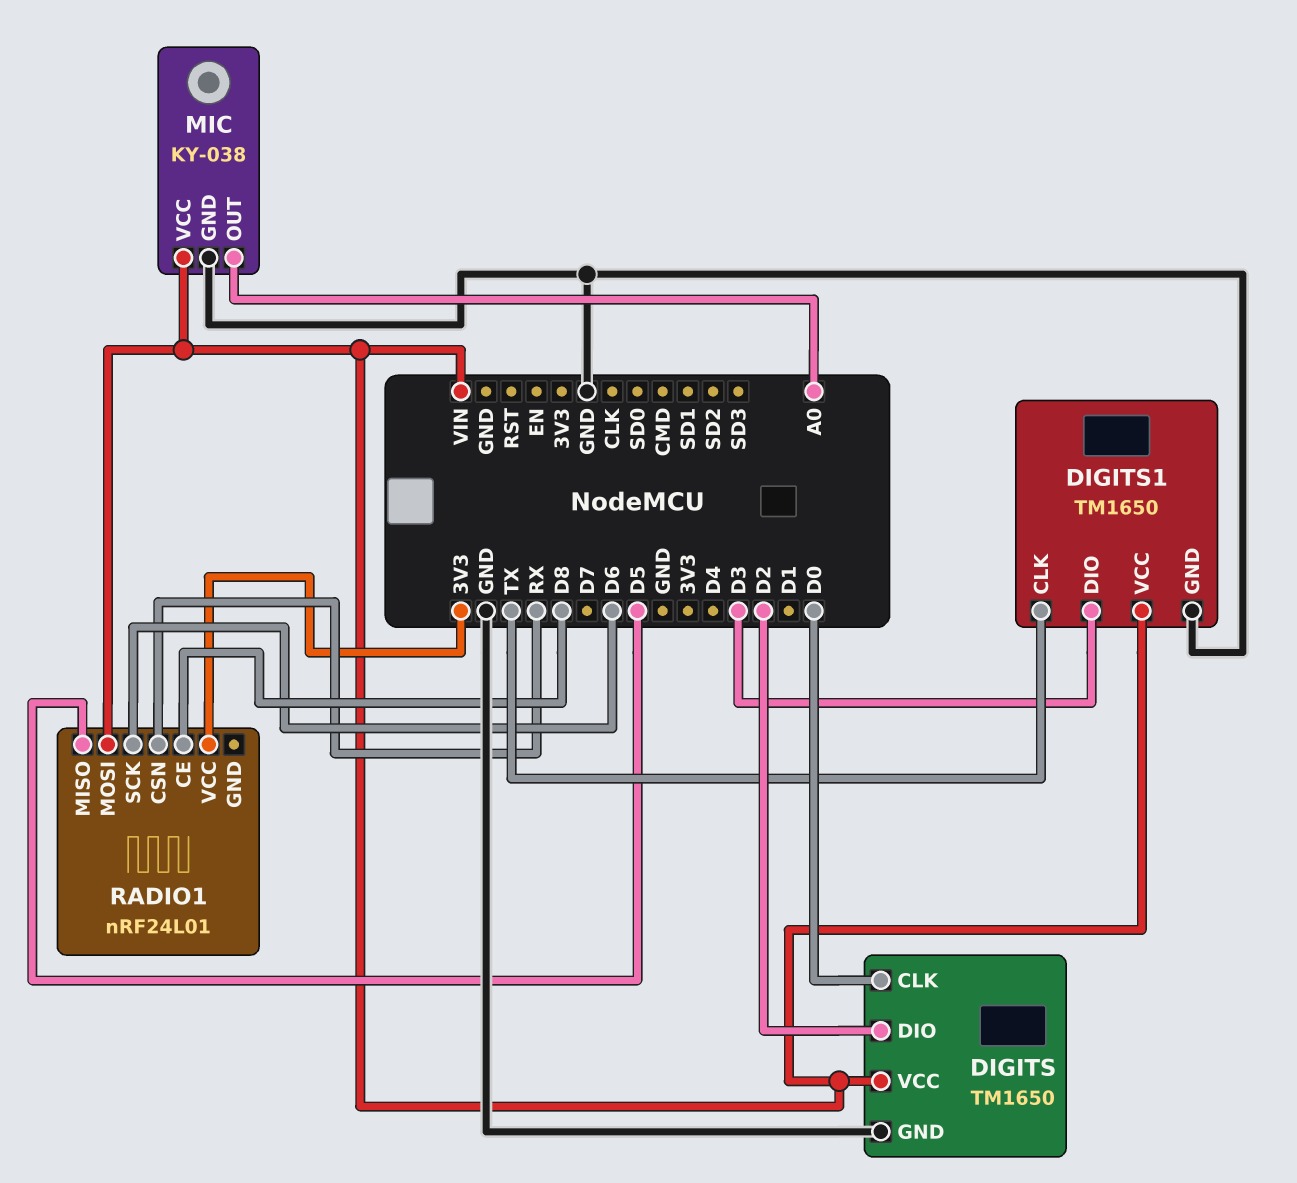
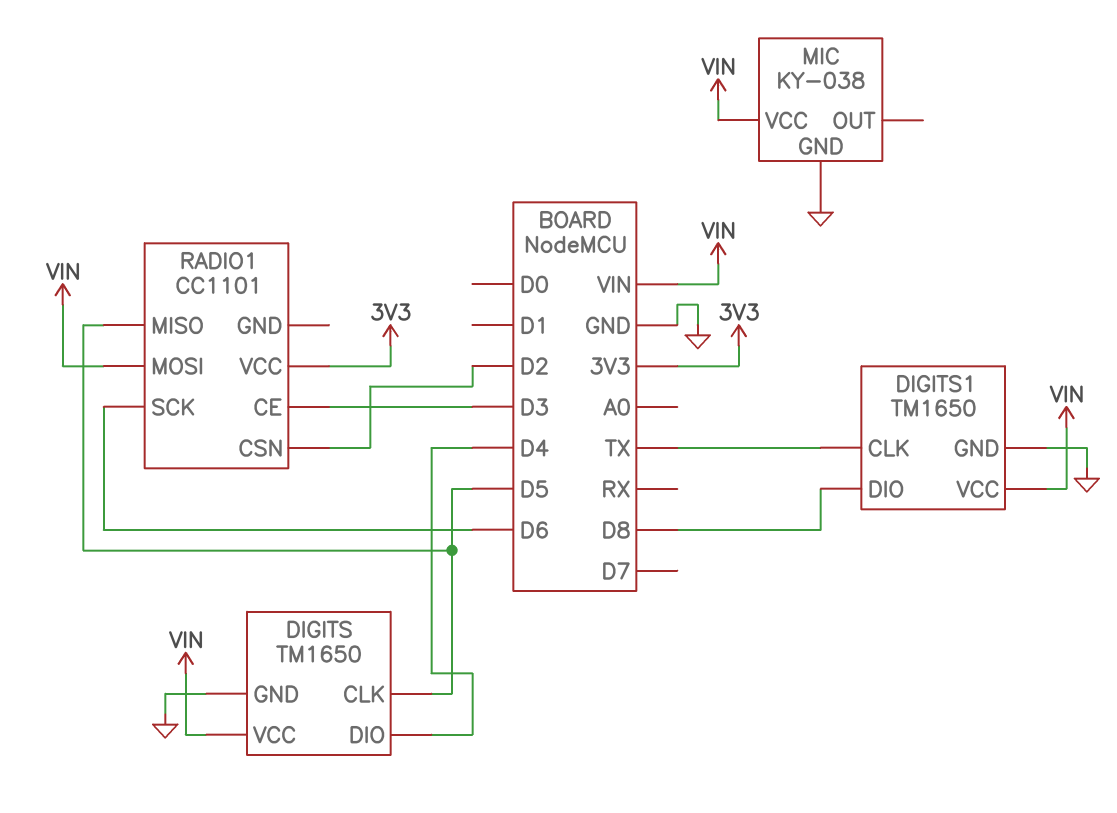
DIGITS pin CLK: D0 -> D5
DIGITS pin DIO: D2 -> D4
DIGITS1 pin DIO: D3 -> D8
MIC pin OUT: A0 -> none
RADIO1: nRF24L01 -> CC1101
RADIO1 pin CE: D8 -> D3
RADIO1 pin CSN: RX -> D2

